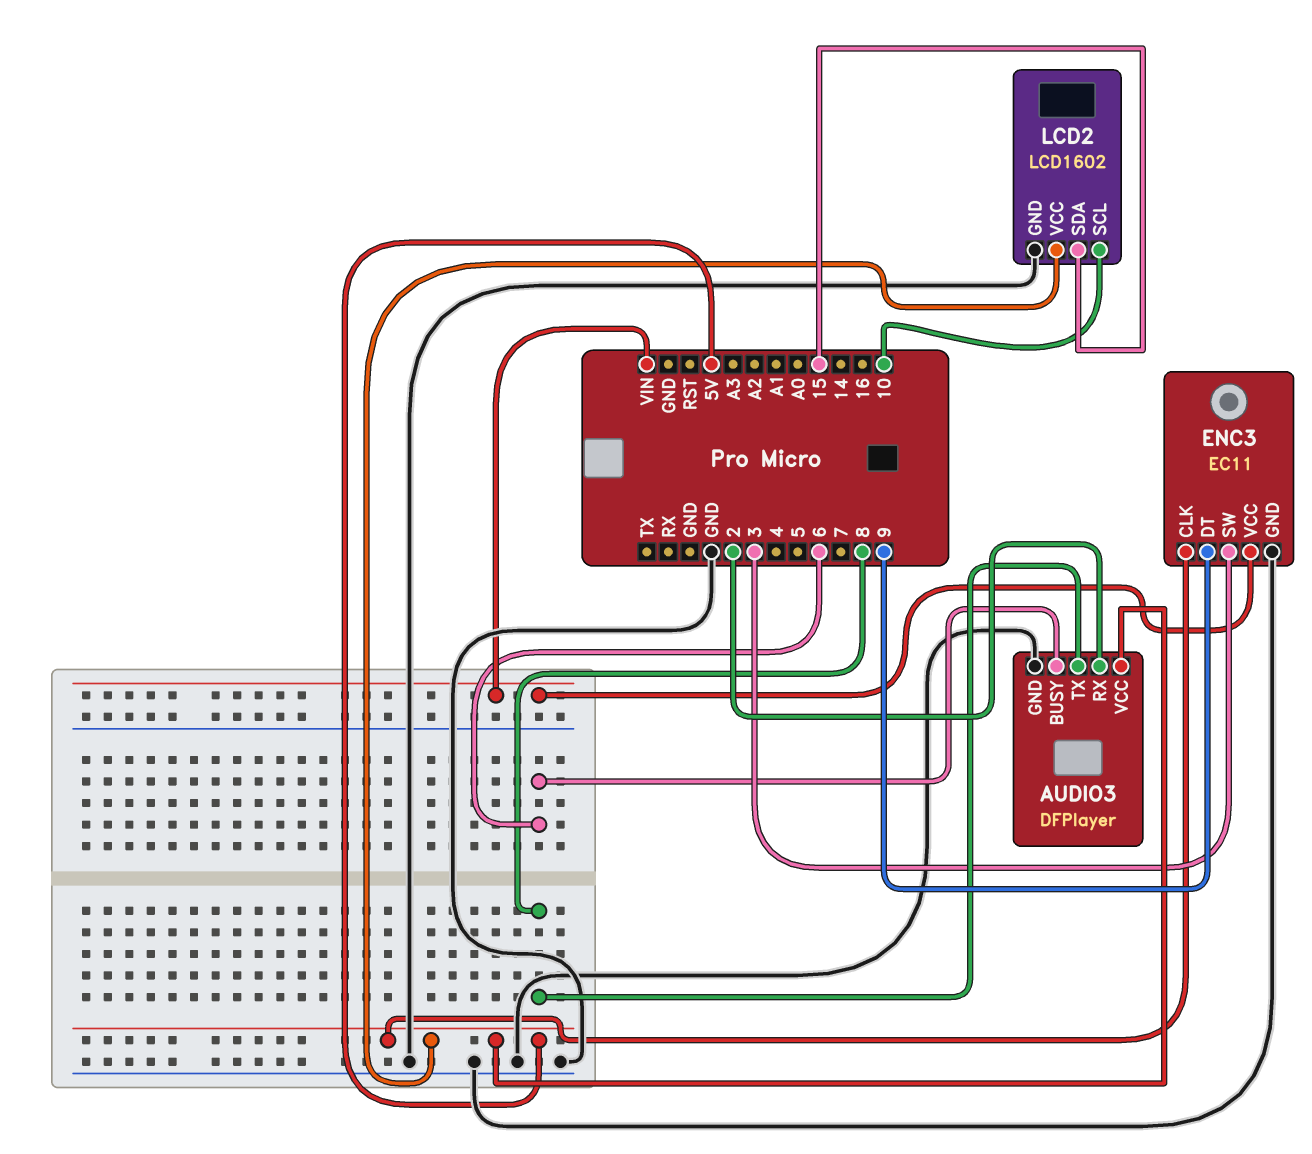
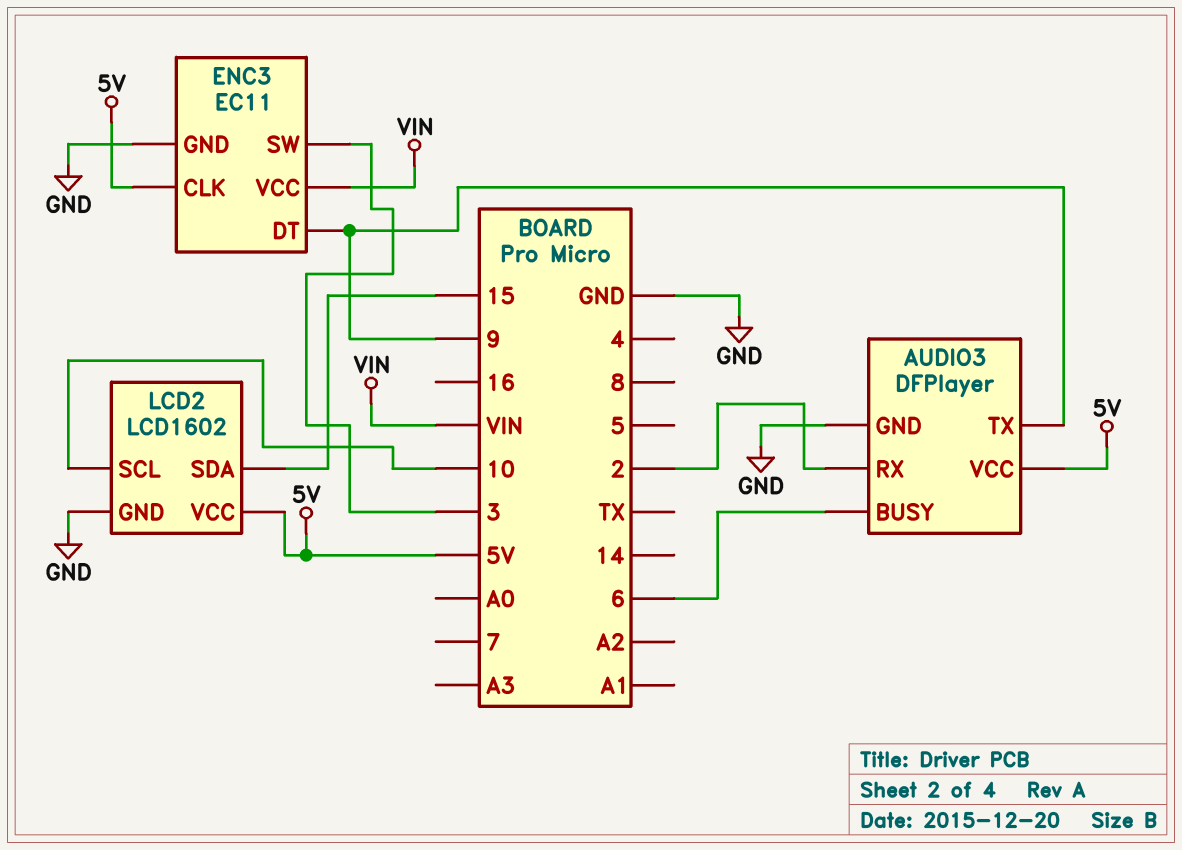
AUDIO3 pin TX: 8 -> 9

